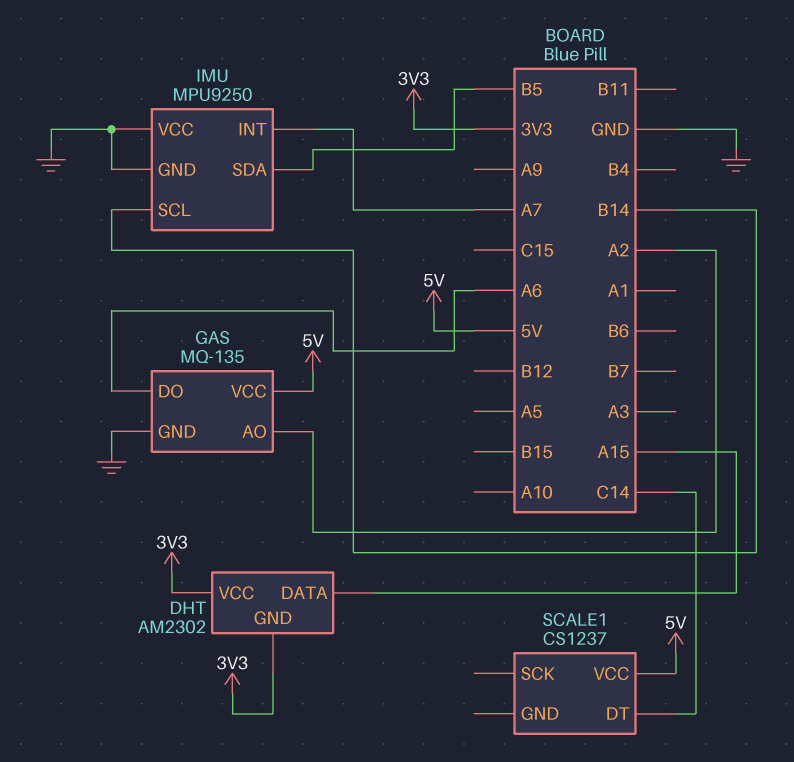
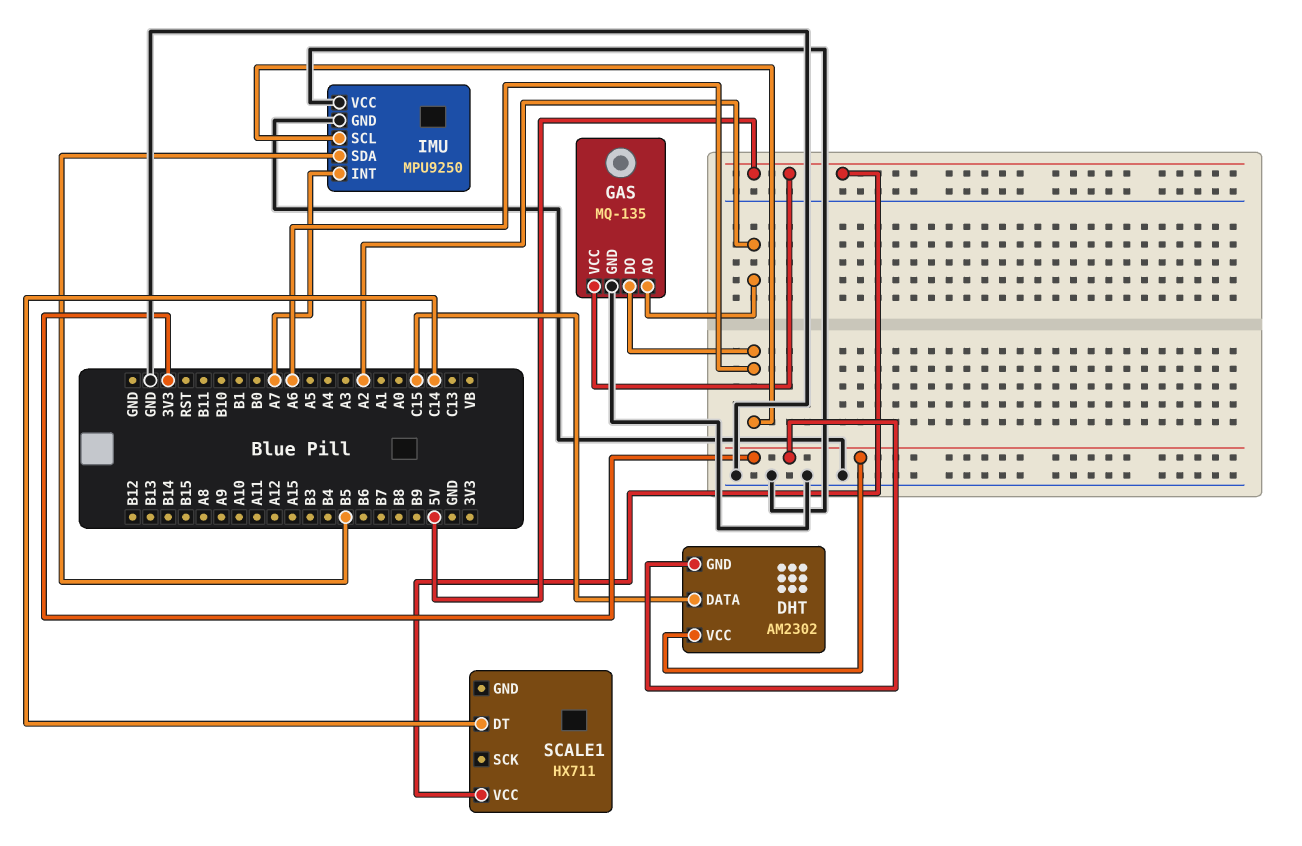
DHT pin DATA: A15 -> C15
IMU pin SCL: B14 -> A6
SCALE1: CS1237 -> HX711

